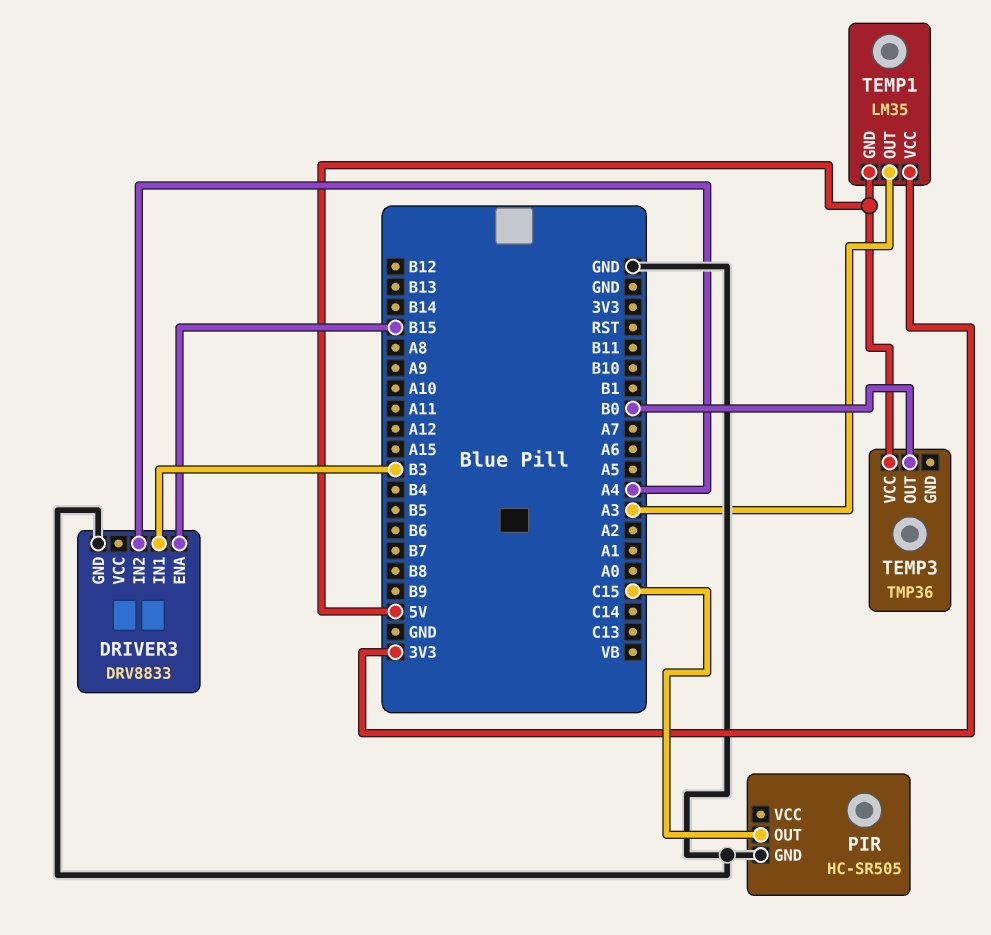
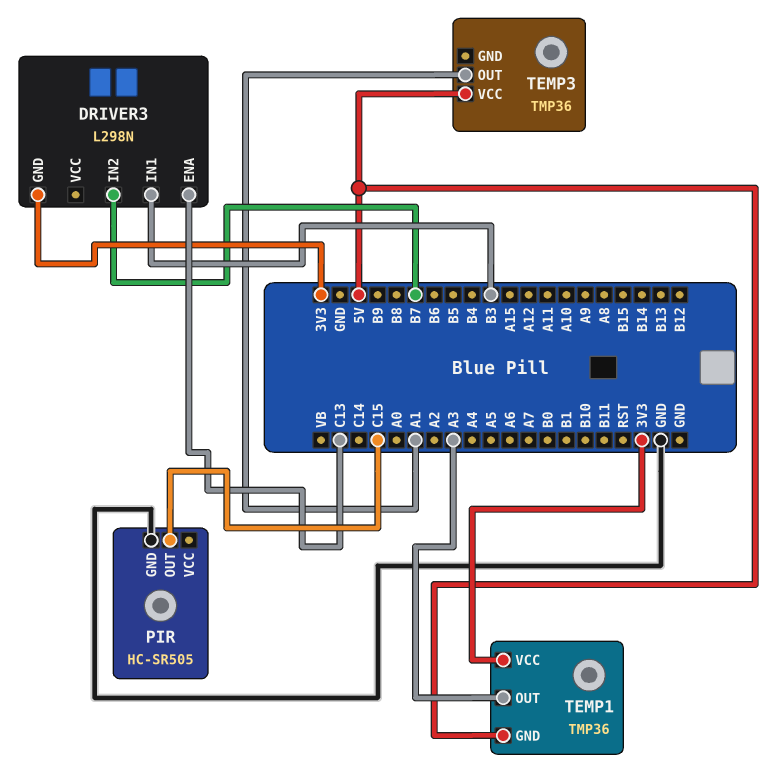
DRIVER3: DRV8833 -> L298N
DRIVER3 pin ENA: B15 -> C13
DRIVER3 pin GND: GND -> 3V3
DRIVER3 pin IN2: A4 -> B7
TEMP1: LM35 -> TMP36
TEMP3 pin OUT: B0 -> A1

